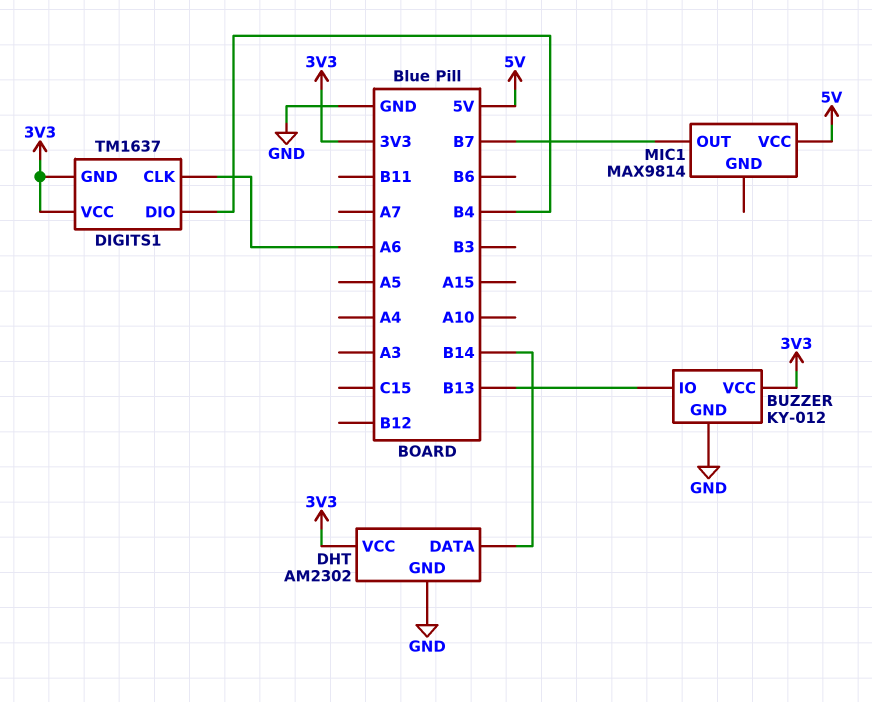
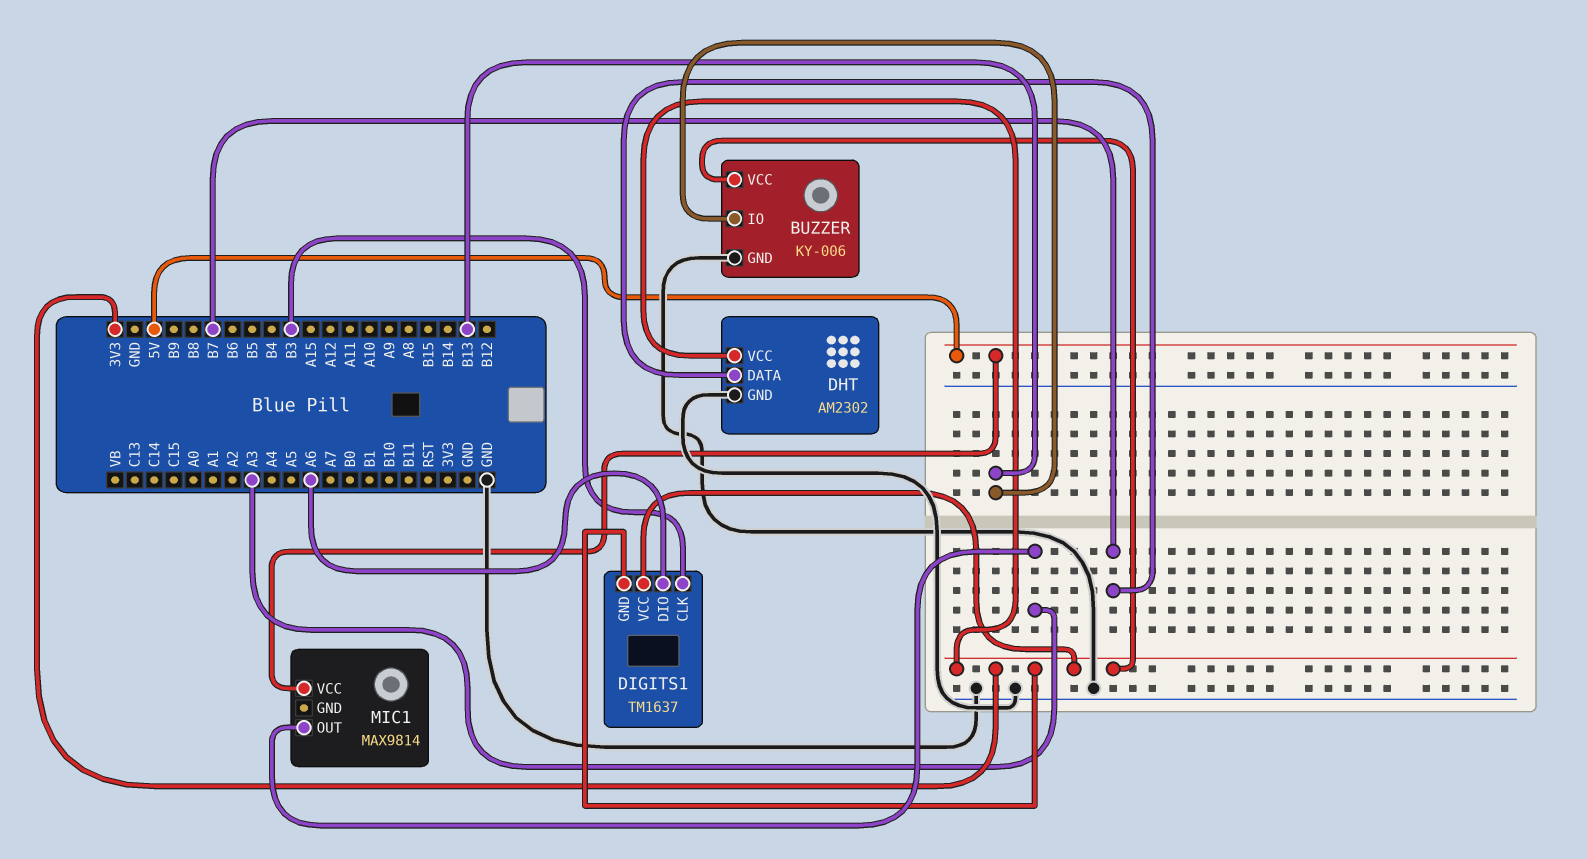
BUZZER: KY-012 -> KY-006
DHT pin DATA: B14 -> B7
DIGITS1 pin CLK: A6 -> B3
DIGITS1 pin DIO: B4 -> A6
MIC1 pin OUT: B7 -> A3

